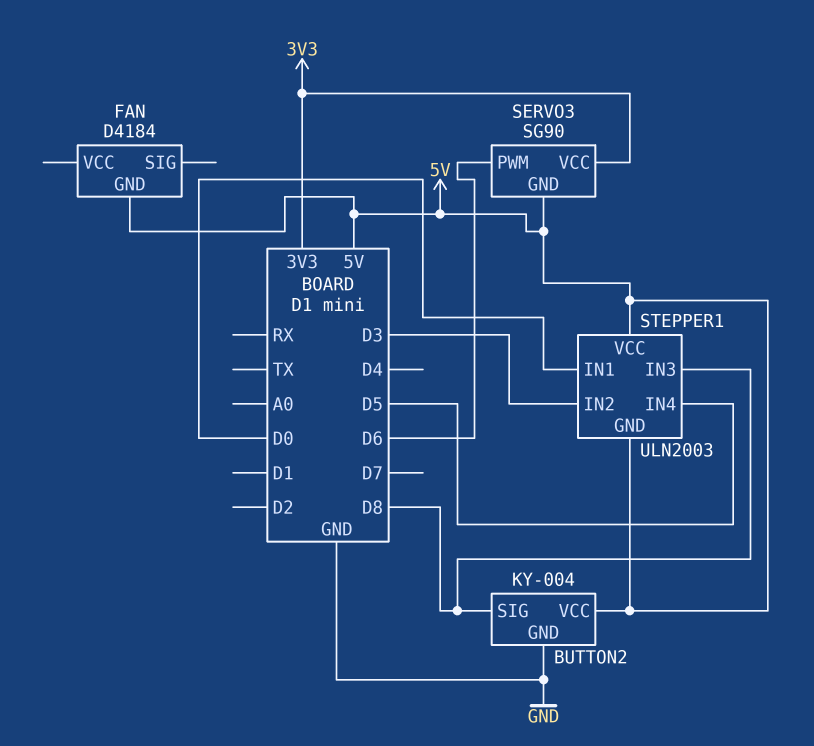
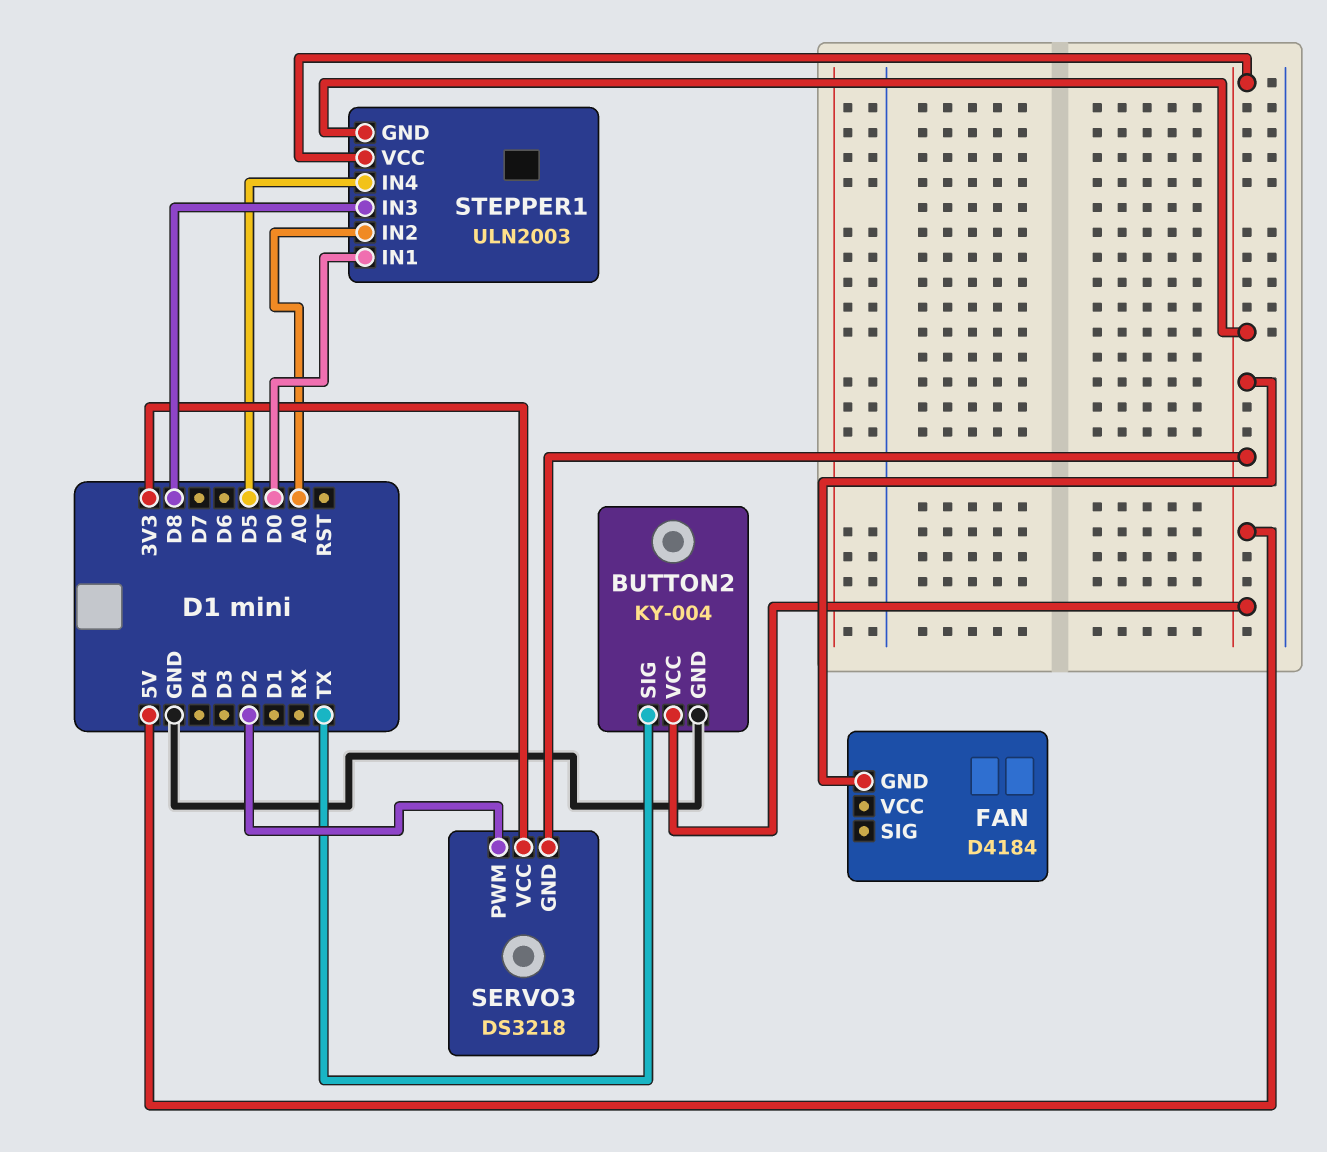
BUTTON2 pin SIG: D8 -> TX
SERVO3: SG90 -> DS3218
SERVO3 pin PWM: D6 -> D2
STEPPER1 pin IN2: D3 -> A0

